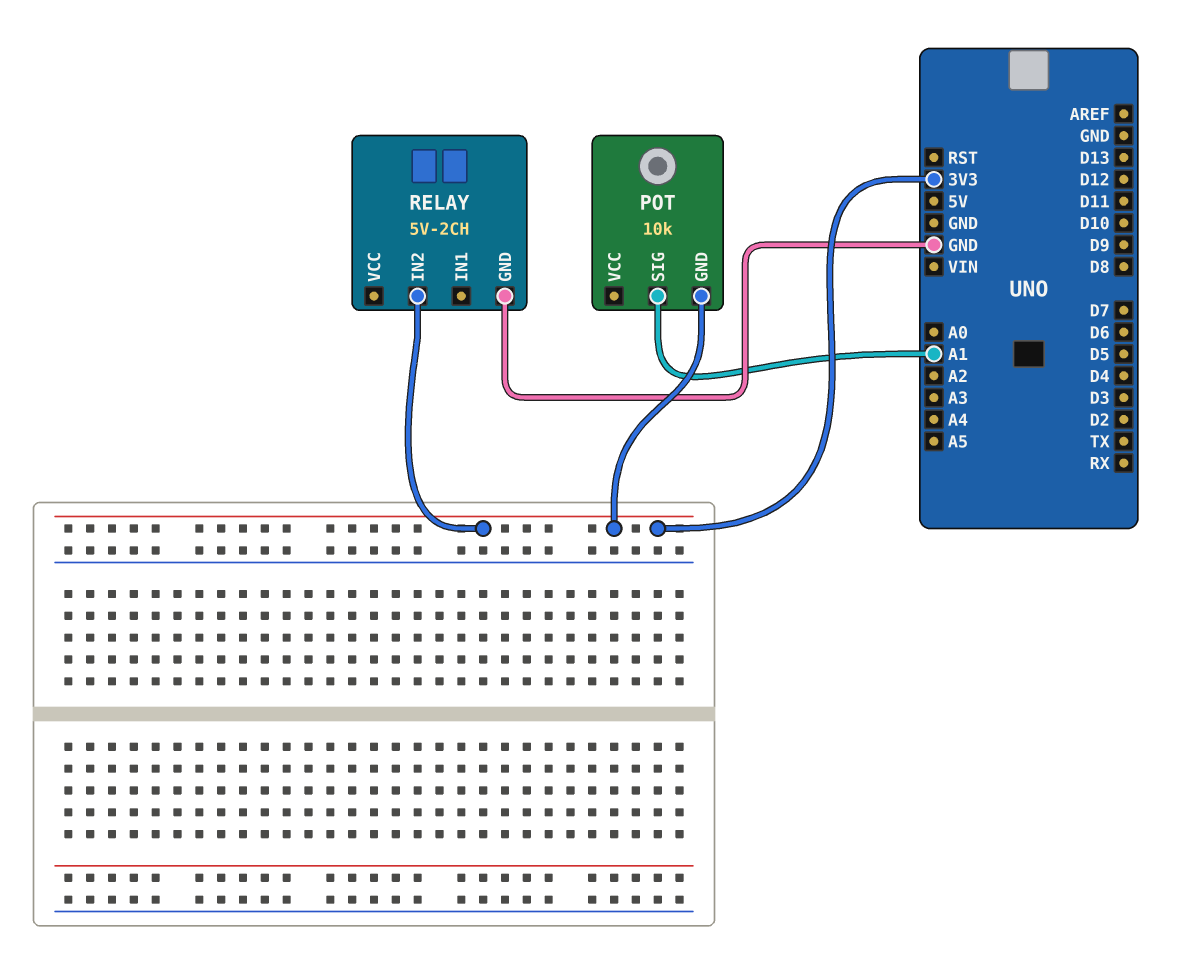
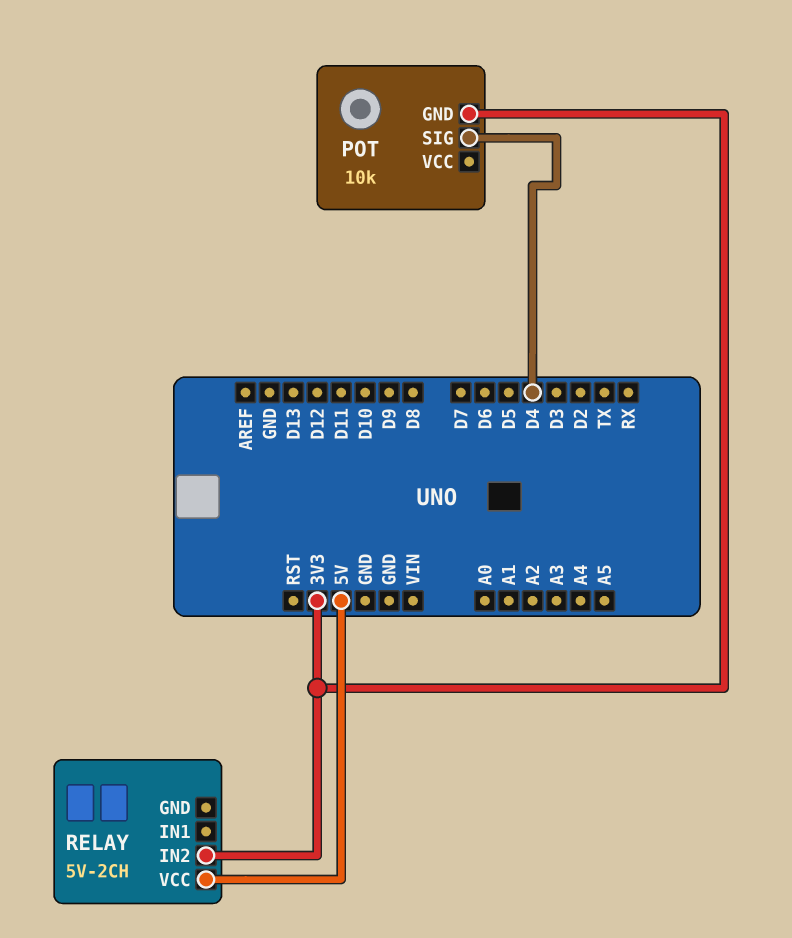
POT pin SIG: A1 -> D4
RELAY pin GND: GND -> none
RELAY pin VCC: none -> 5V

